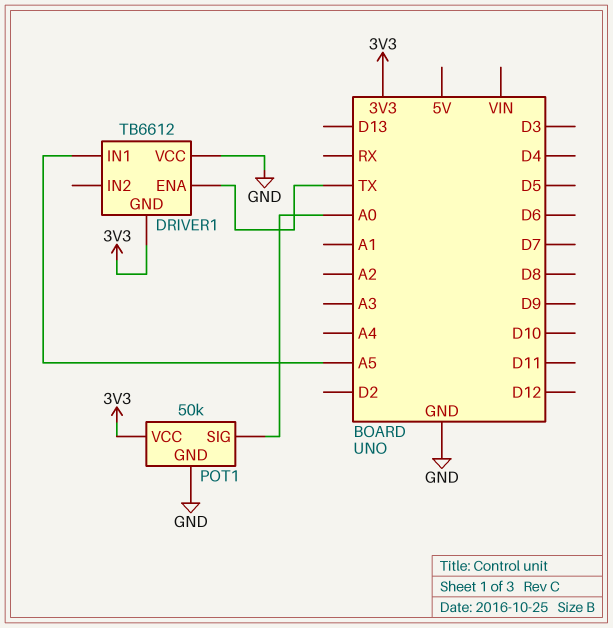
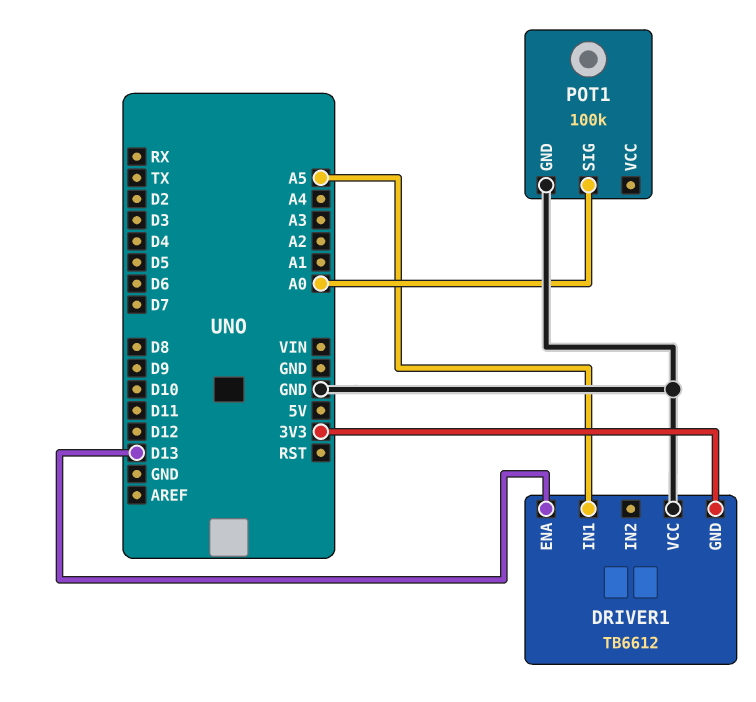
DRIVER1 pin ENA: TX -> D13
POT1: 50k -> 100k
POT1 pin VCC: 3V3 -> none

